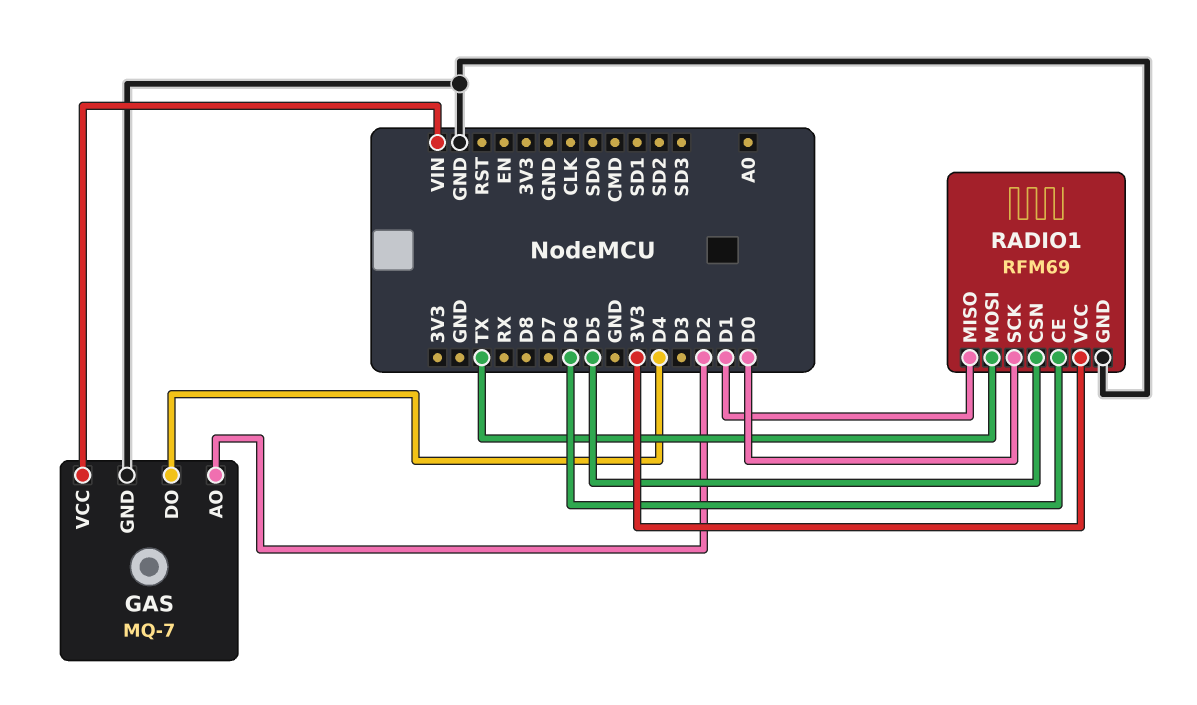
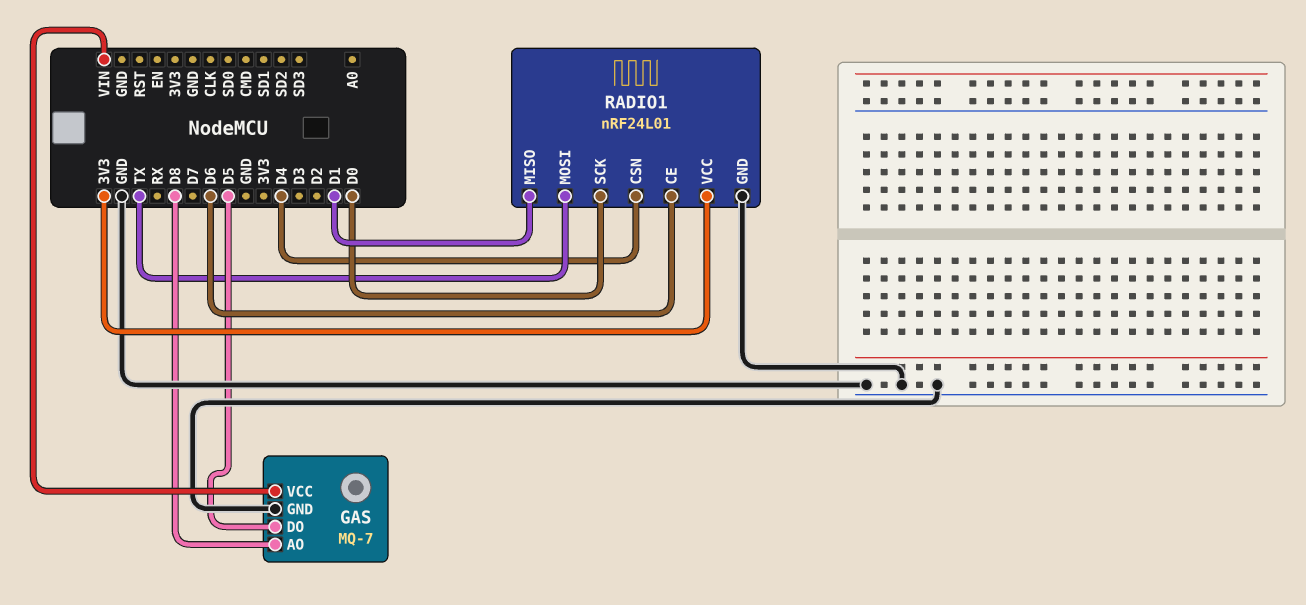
GAS pin AO: D2 -> D8
GAS pin DO: D4 -> D5
RADIO1: RFM69 -> nRF24L01
RADIO1 pin CSN: D5 -> D4

